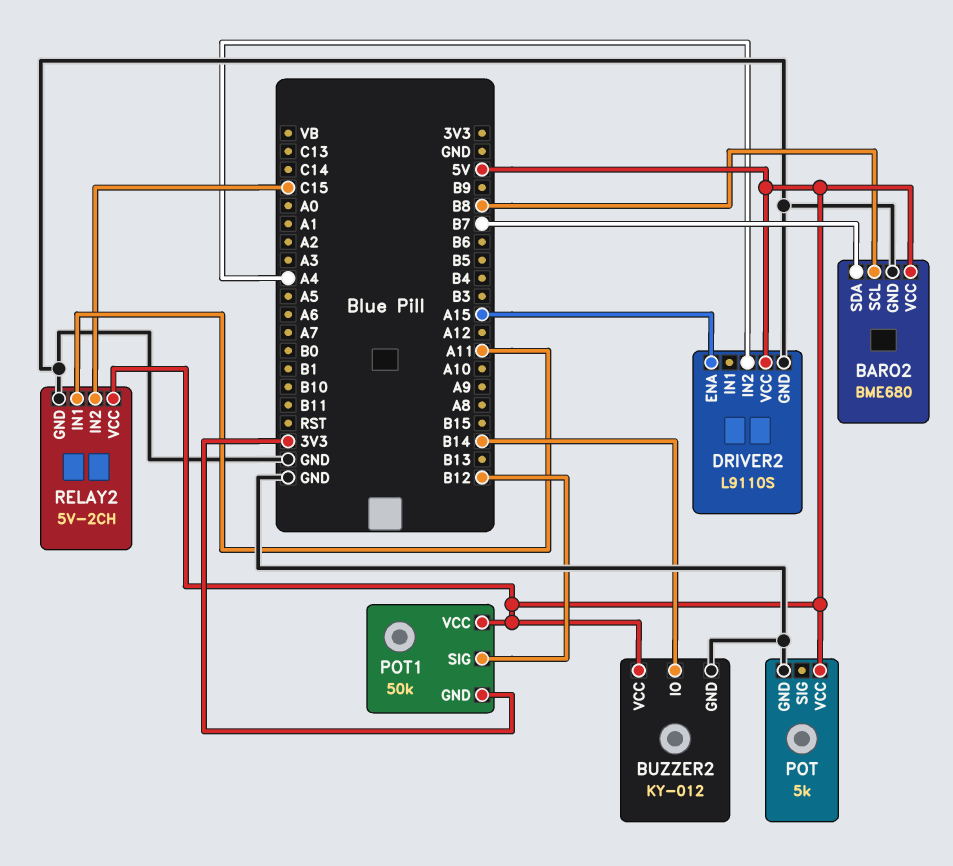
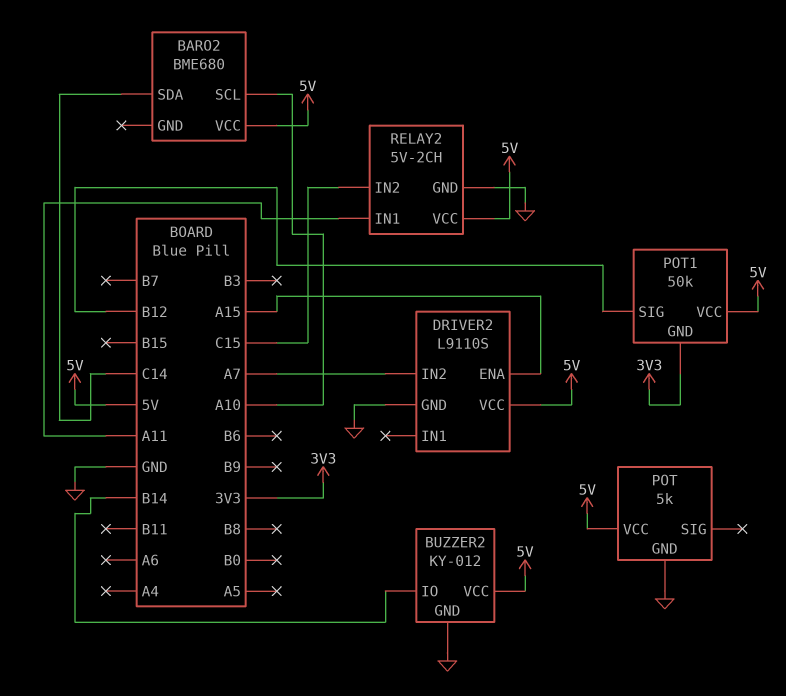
BARO2 pin GND: GND -> none
BARO2 pin SCL: B8 -> A10
BARO2 pin SDA: B7 -> C14
DRIVER2 pin IN2: A4 -> A7

